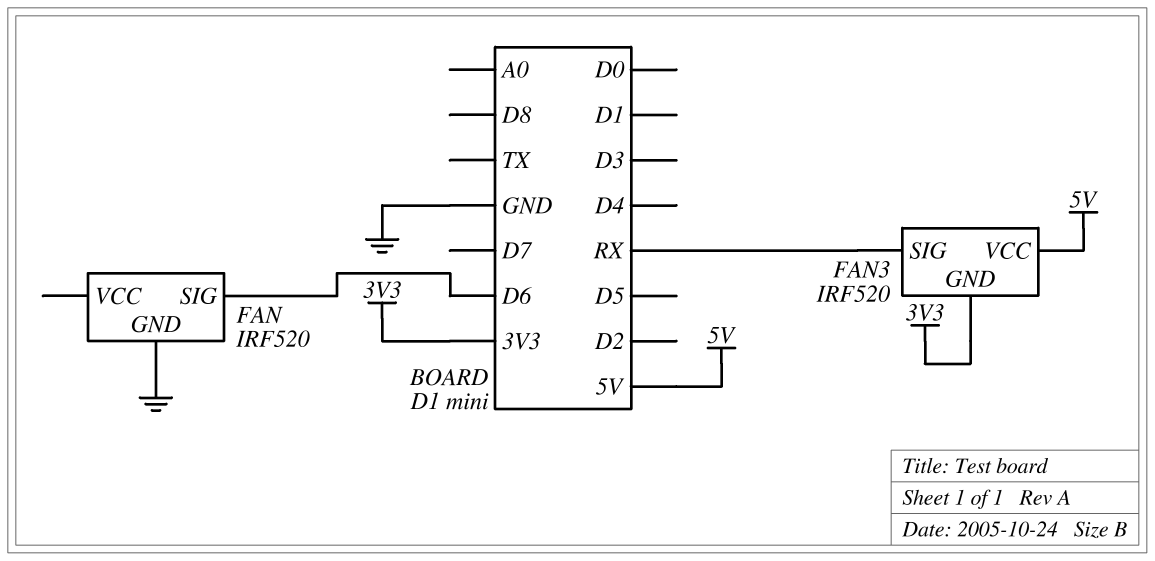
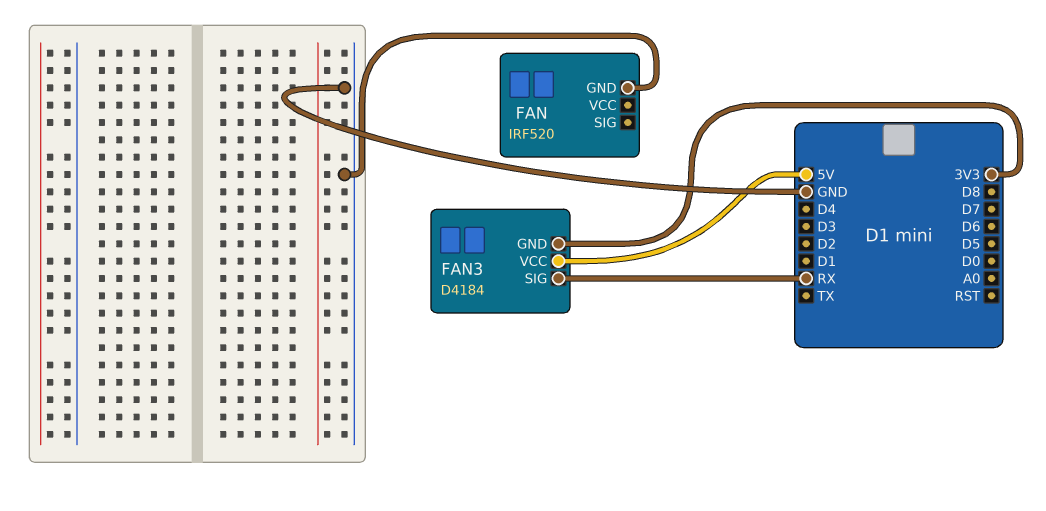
FAN pin SIG: D6 -> none
FAN3: IRF520 -> D4184

